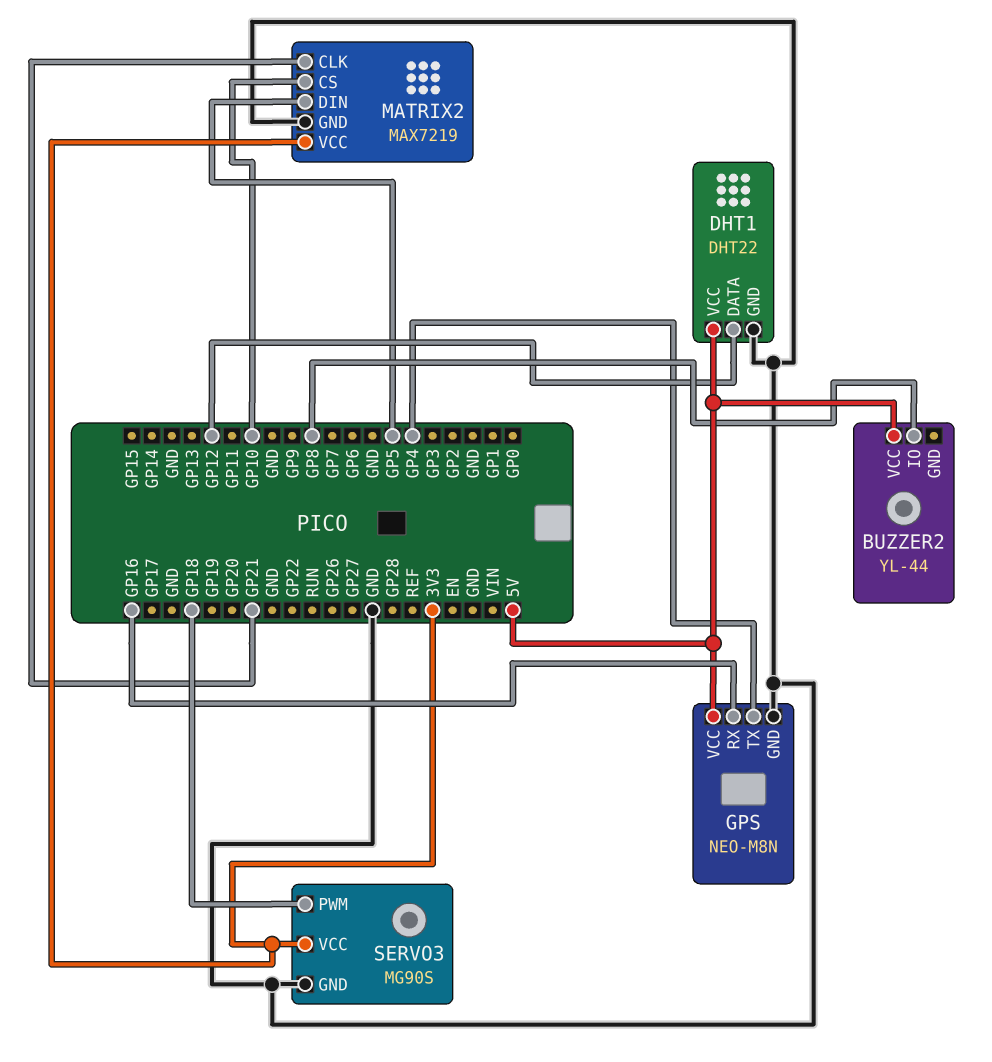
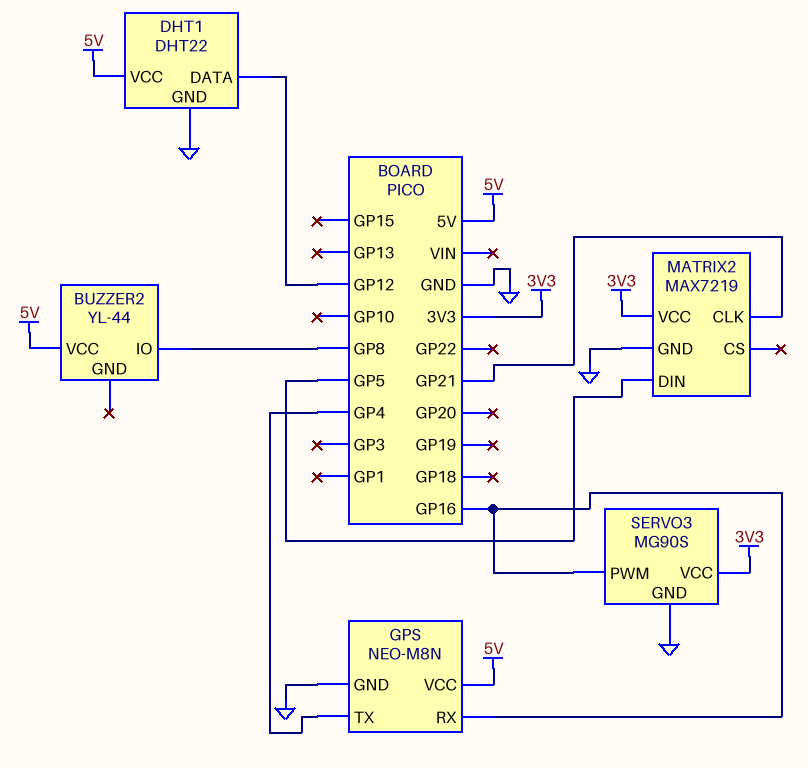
MATRIX2 pin CS: GP10 -> none
SERVO3 pin PWM: GP18 -> GP16

